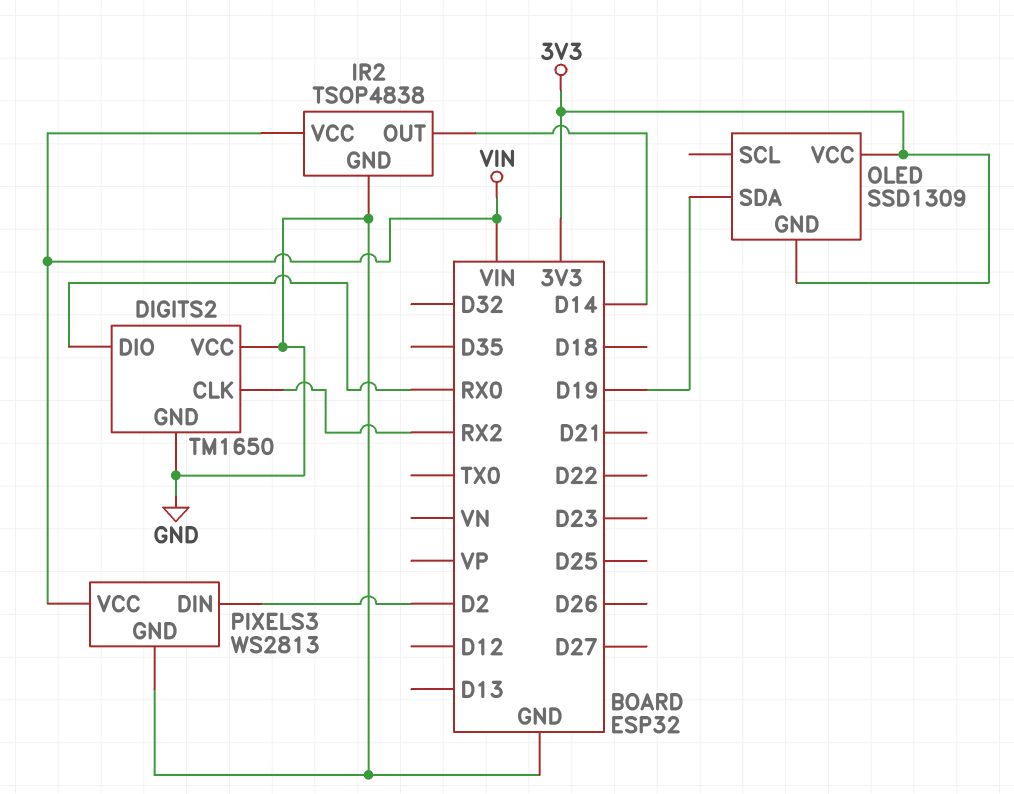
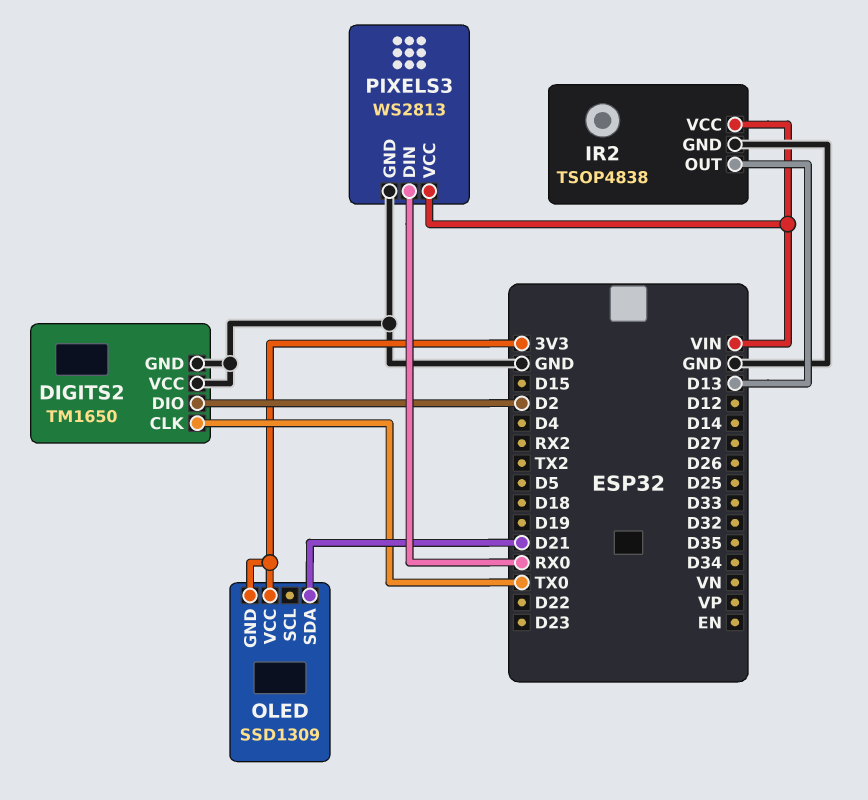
DIGITS2 pin CLK: RX2 -> TX0
DIGITS2 pin DIO: RX0 -> D2
IR2 pin OUT: D14 -> D13
OLED pin SDA: D19 -> D21
PIXELS3 pin DIN: D2 -> RX0

